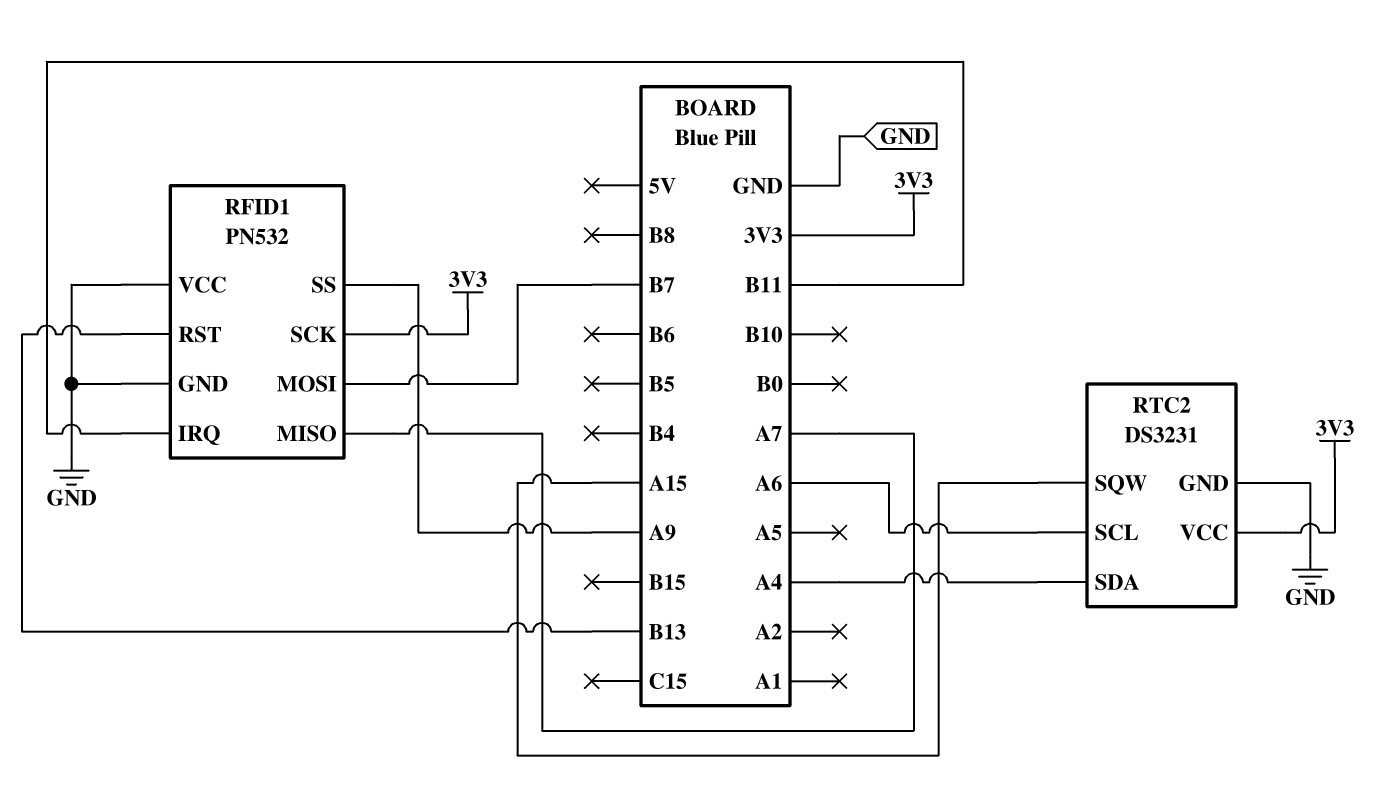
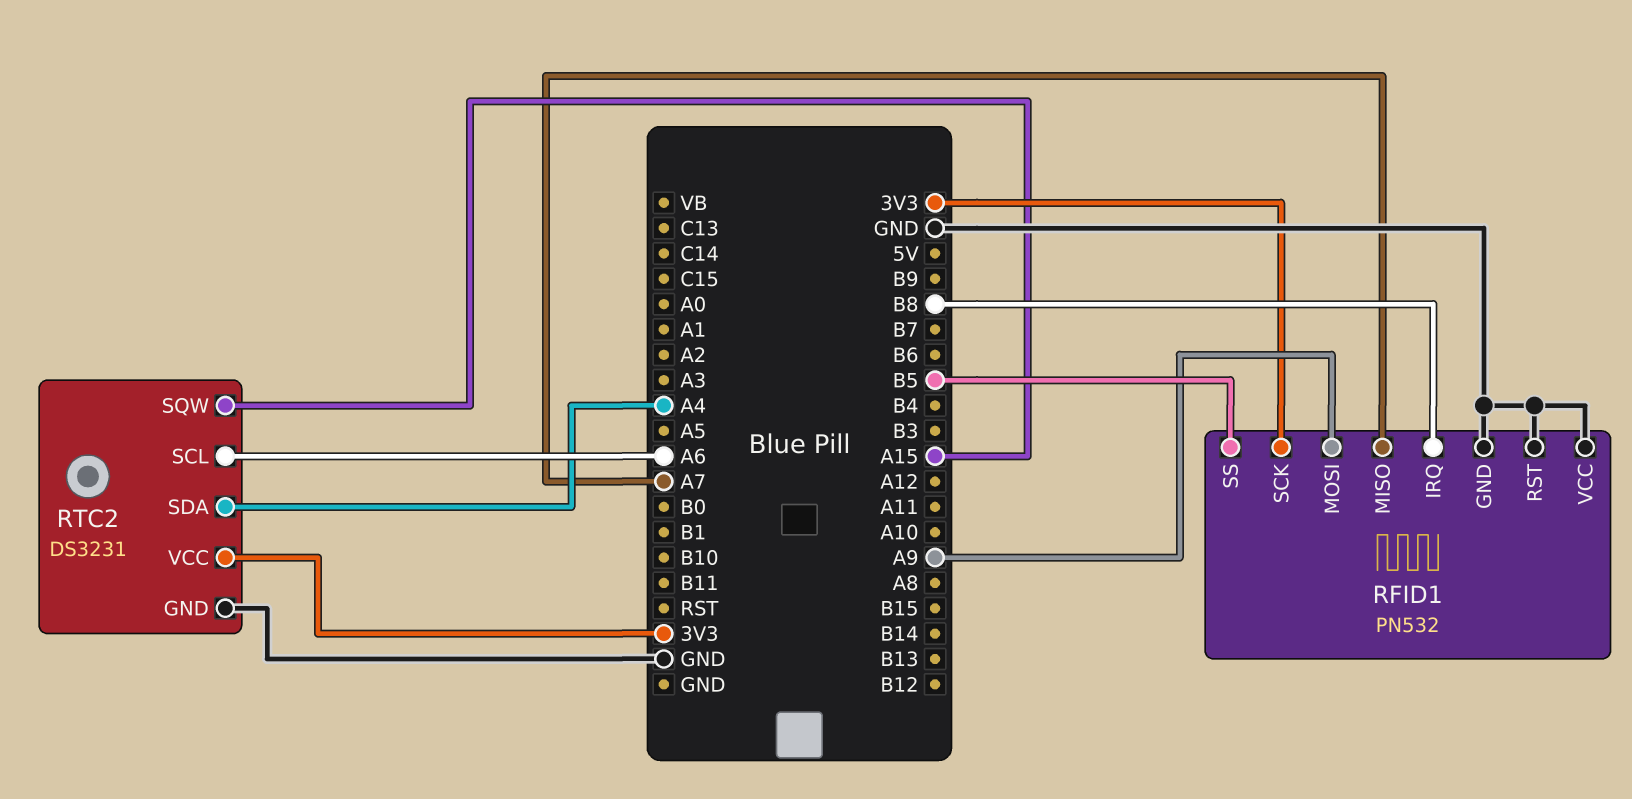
RFID1 pin IRQ: B11 -> B8
RFID1 pin MOSI: B7 -> A9
RFID1 pin RST: B13 -> GND
RFID1 pin SS: A9 -> B5

